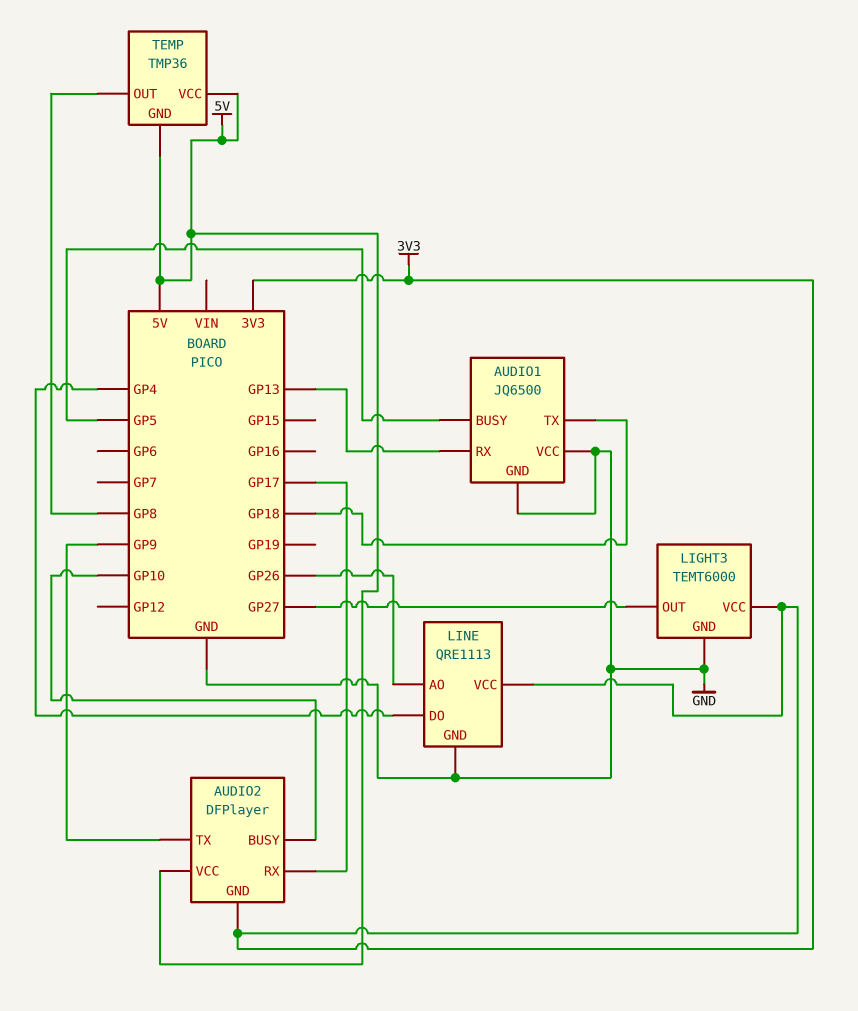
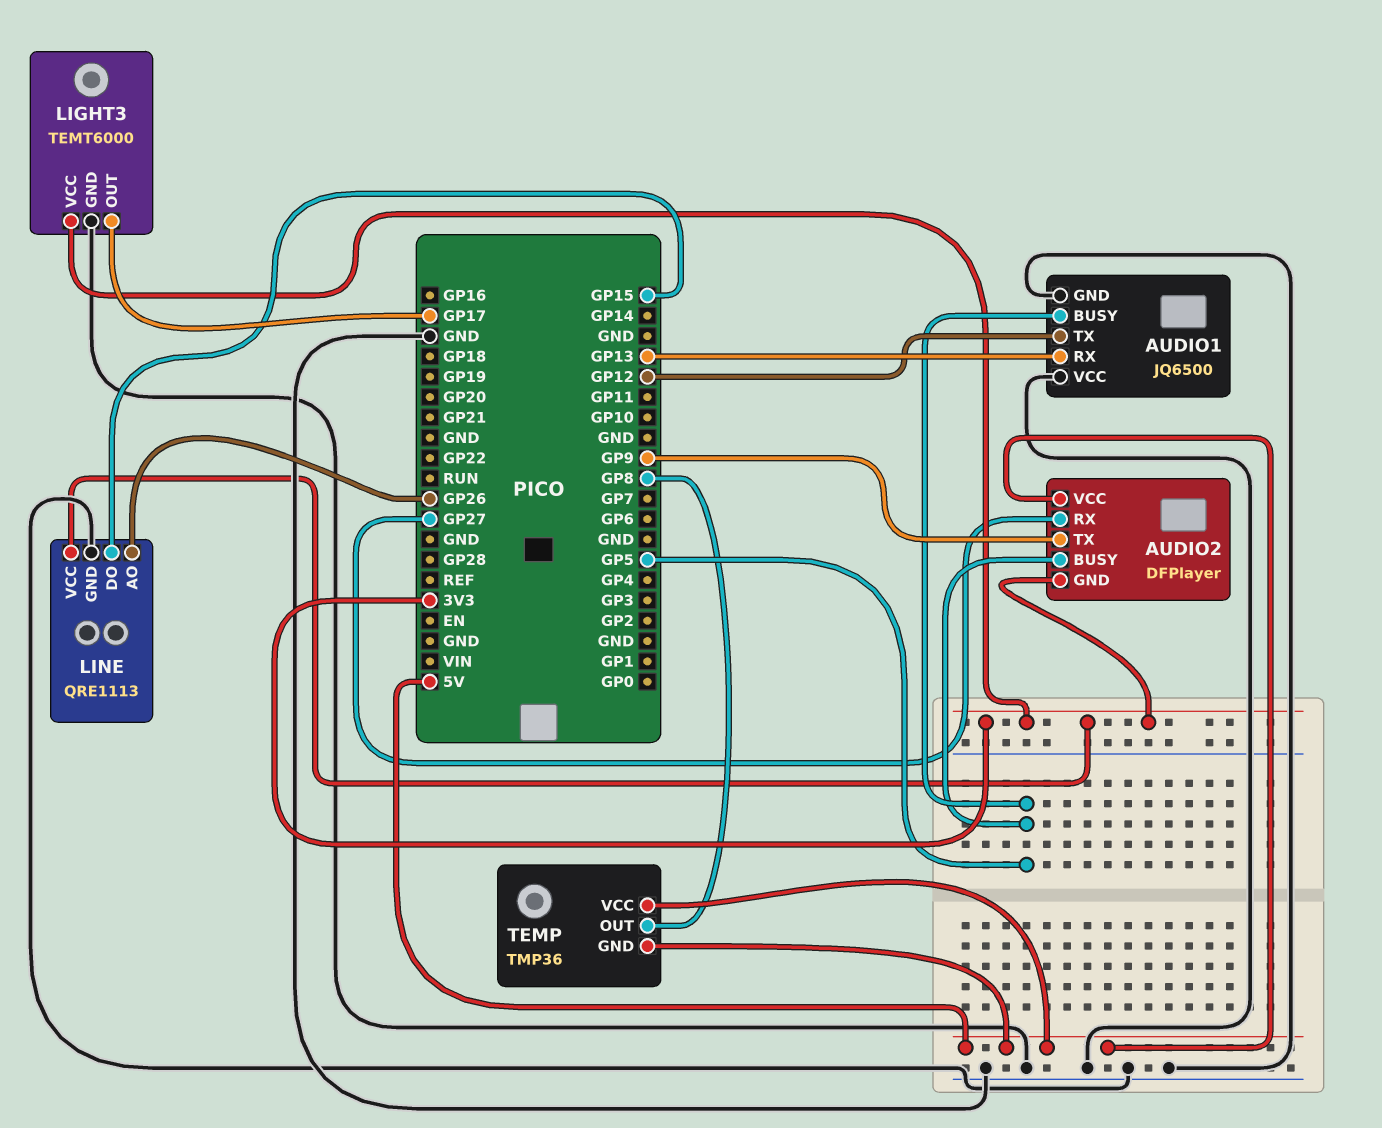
AUDIO1 pin TX: GP18 -> GP12
AUDIO2 pin BUSY: GP10 -> GP5
AUDIO2 pin RX: GP17 -> GP27
LIGHT3 pin OUT: GP27 -> GP17
LINE pin DO: GP4 -> GP15

